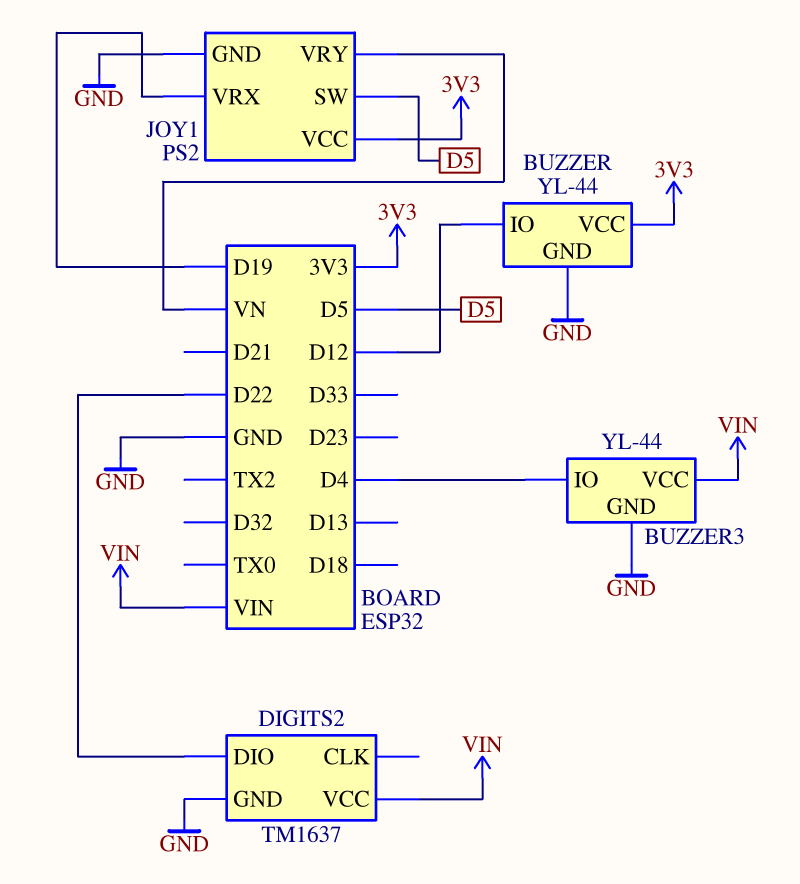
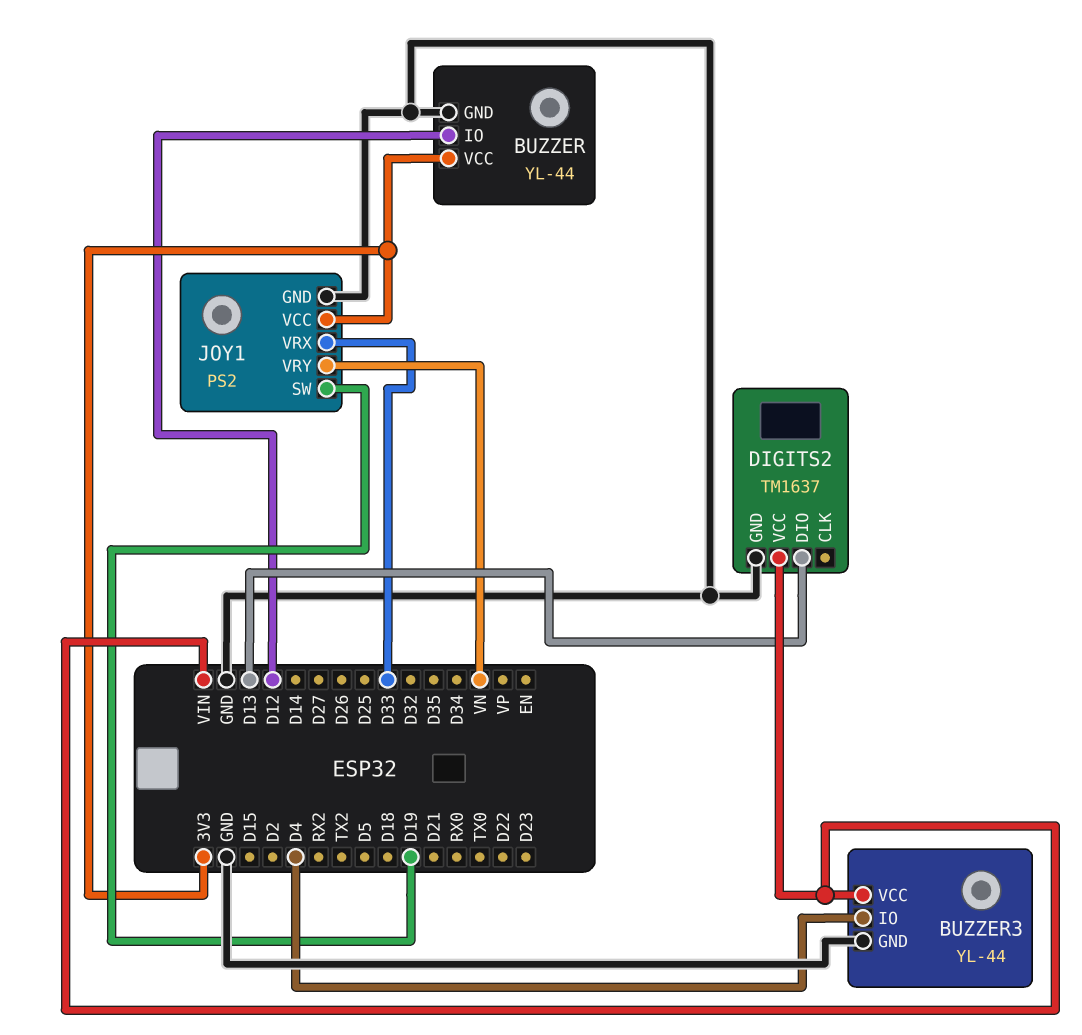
DIGITS2 pin DIO: D22 -> D13
JOY1 pin SW: D5 -> D19
JOY1 pin VRX: D19 -> D33

